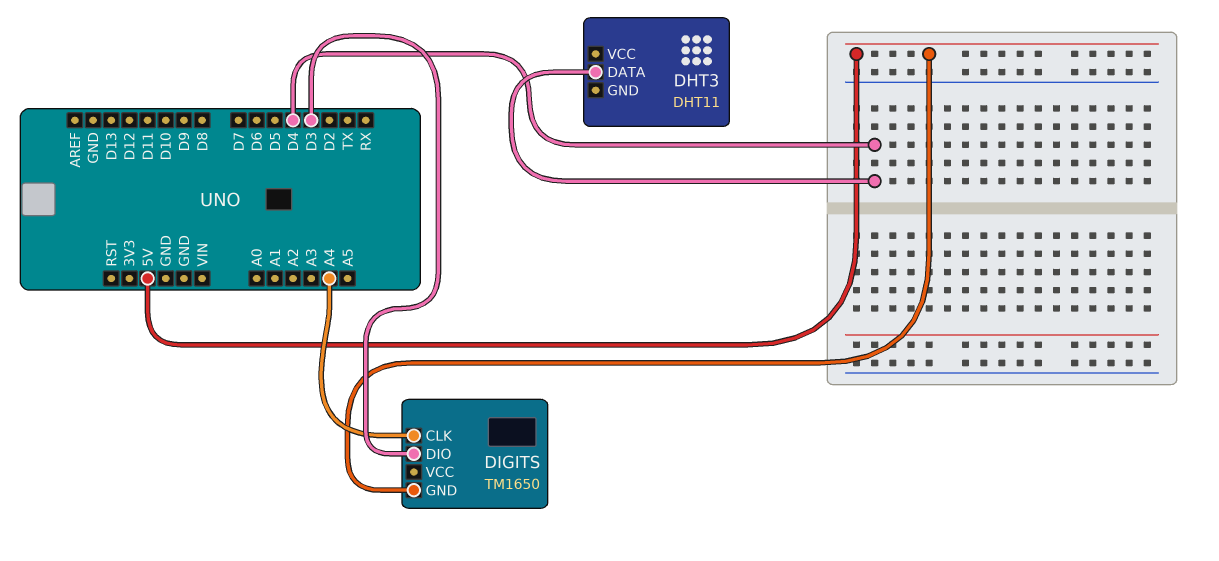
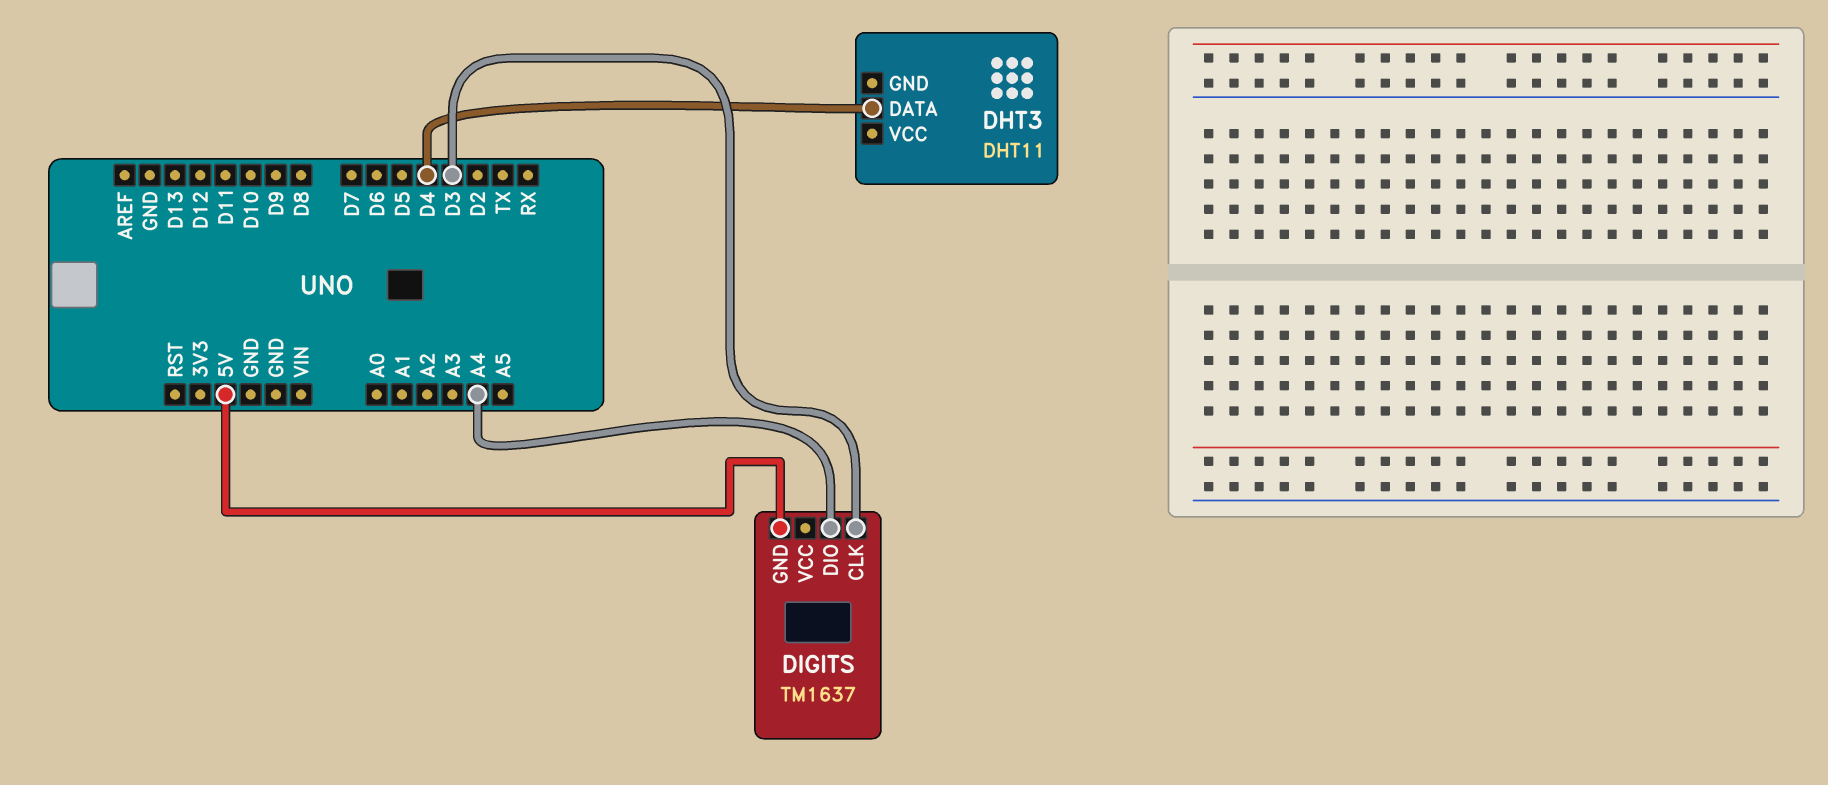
DIGITS: TM1650 -> TM1637
DIGITS pin CLK: A4 -> D3
DIGITS pin DIO: D3 -> A4

